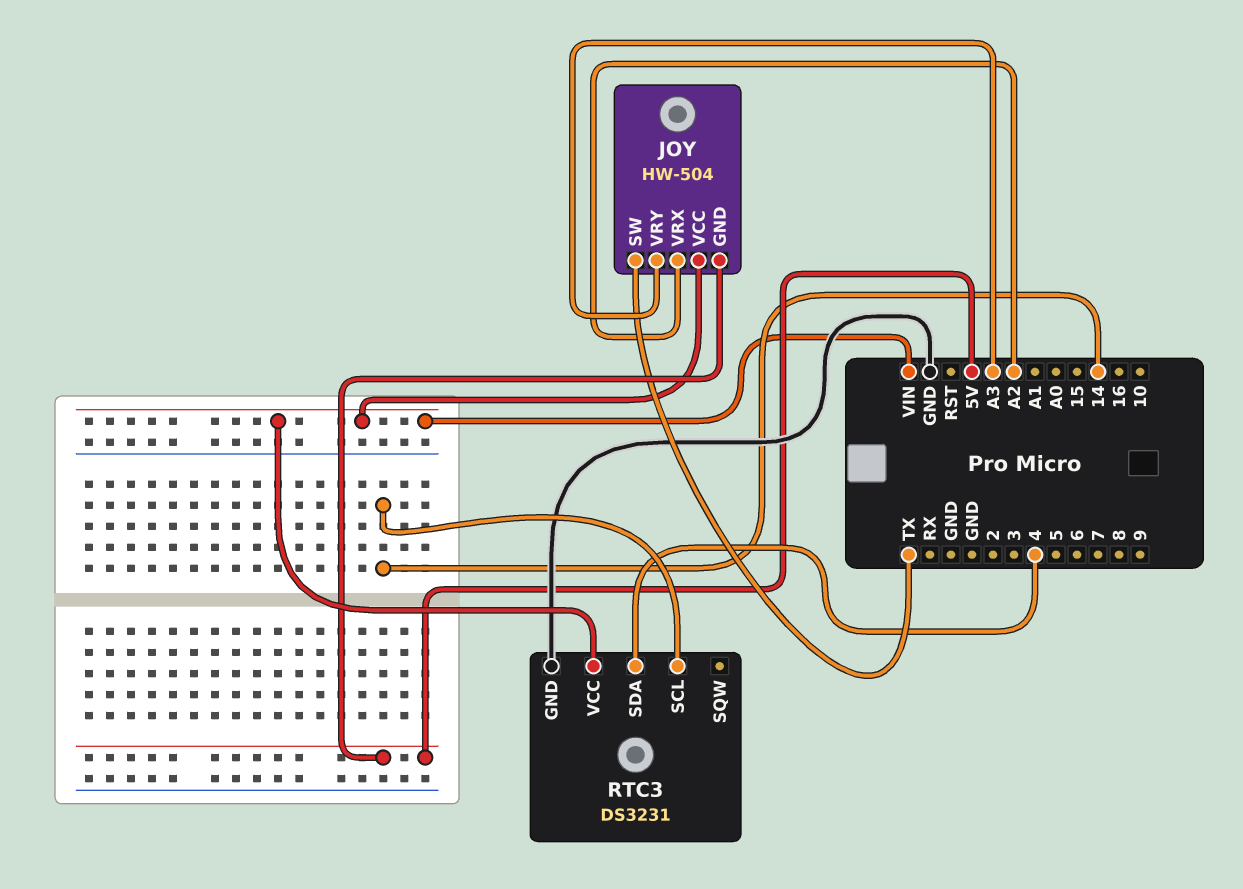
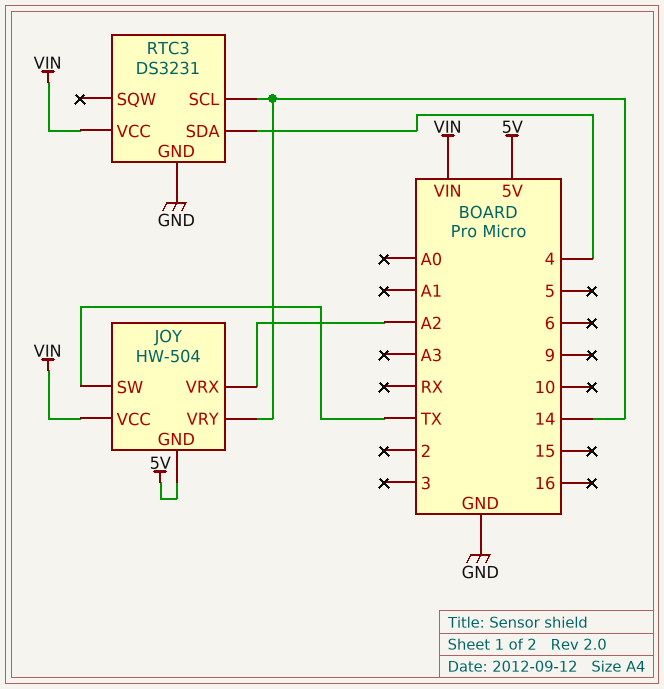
JOY pin VRY: A3 -> 14

